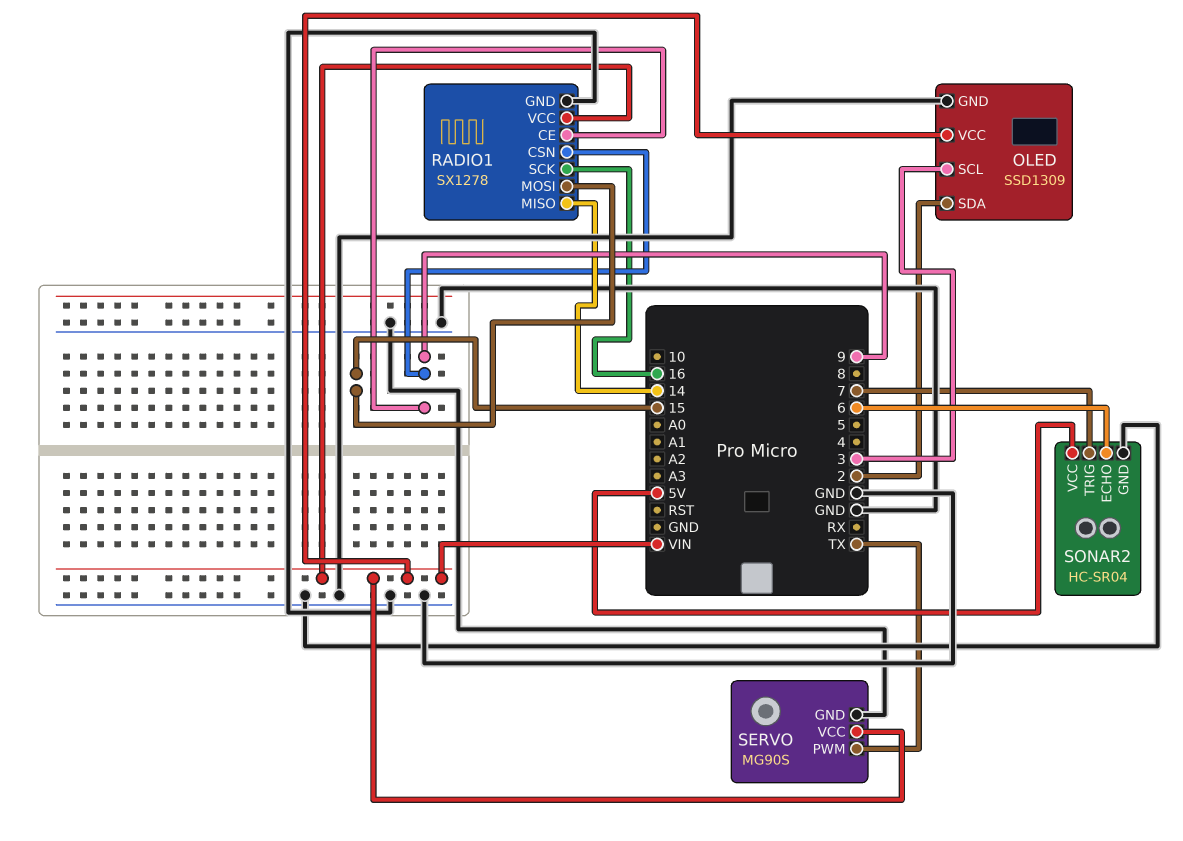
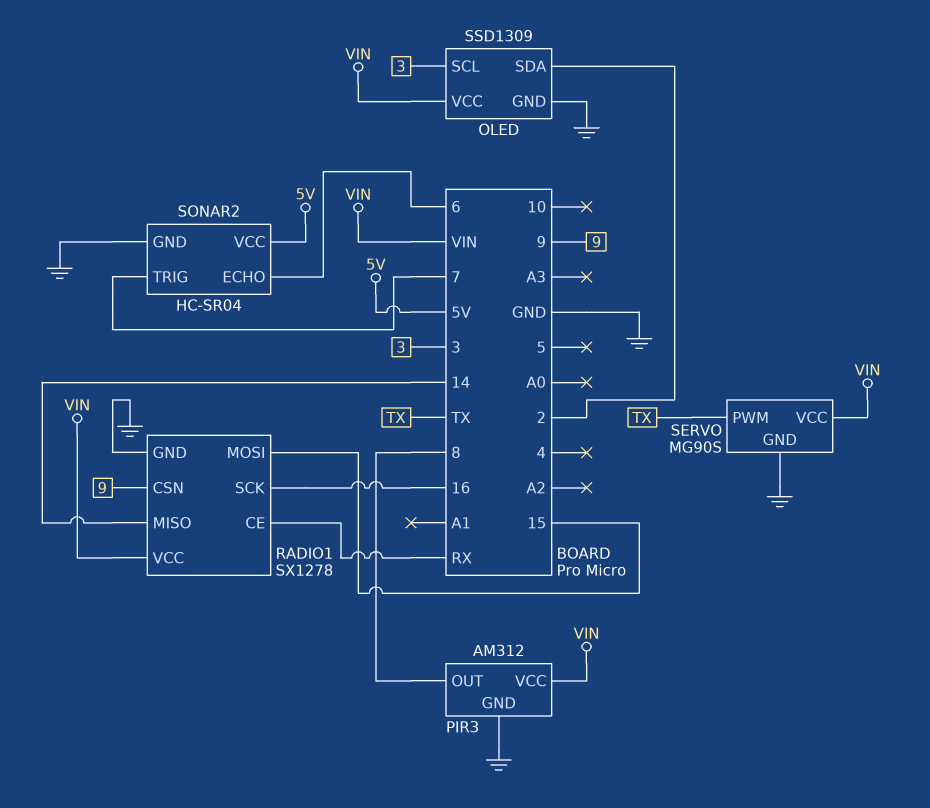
PIR3: none -> AM312
PIR3 pin GND: none -> GND
PIR3 pin OUT: none -> 8
PIR3 pin VCC: none -> VIN
RADIO1 pin CE: 9 -> RX

